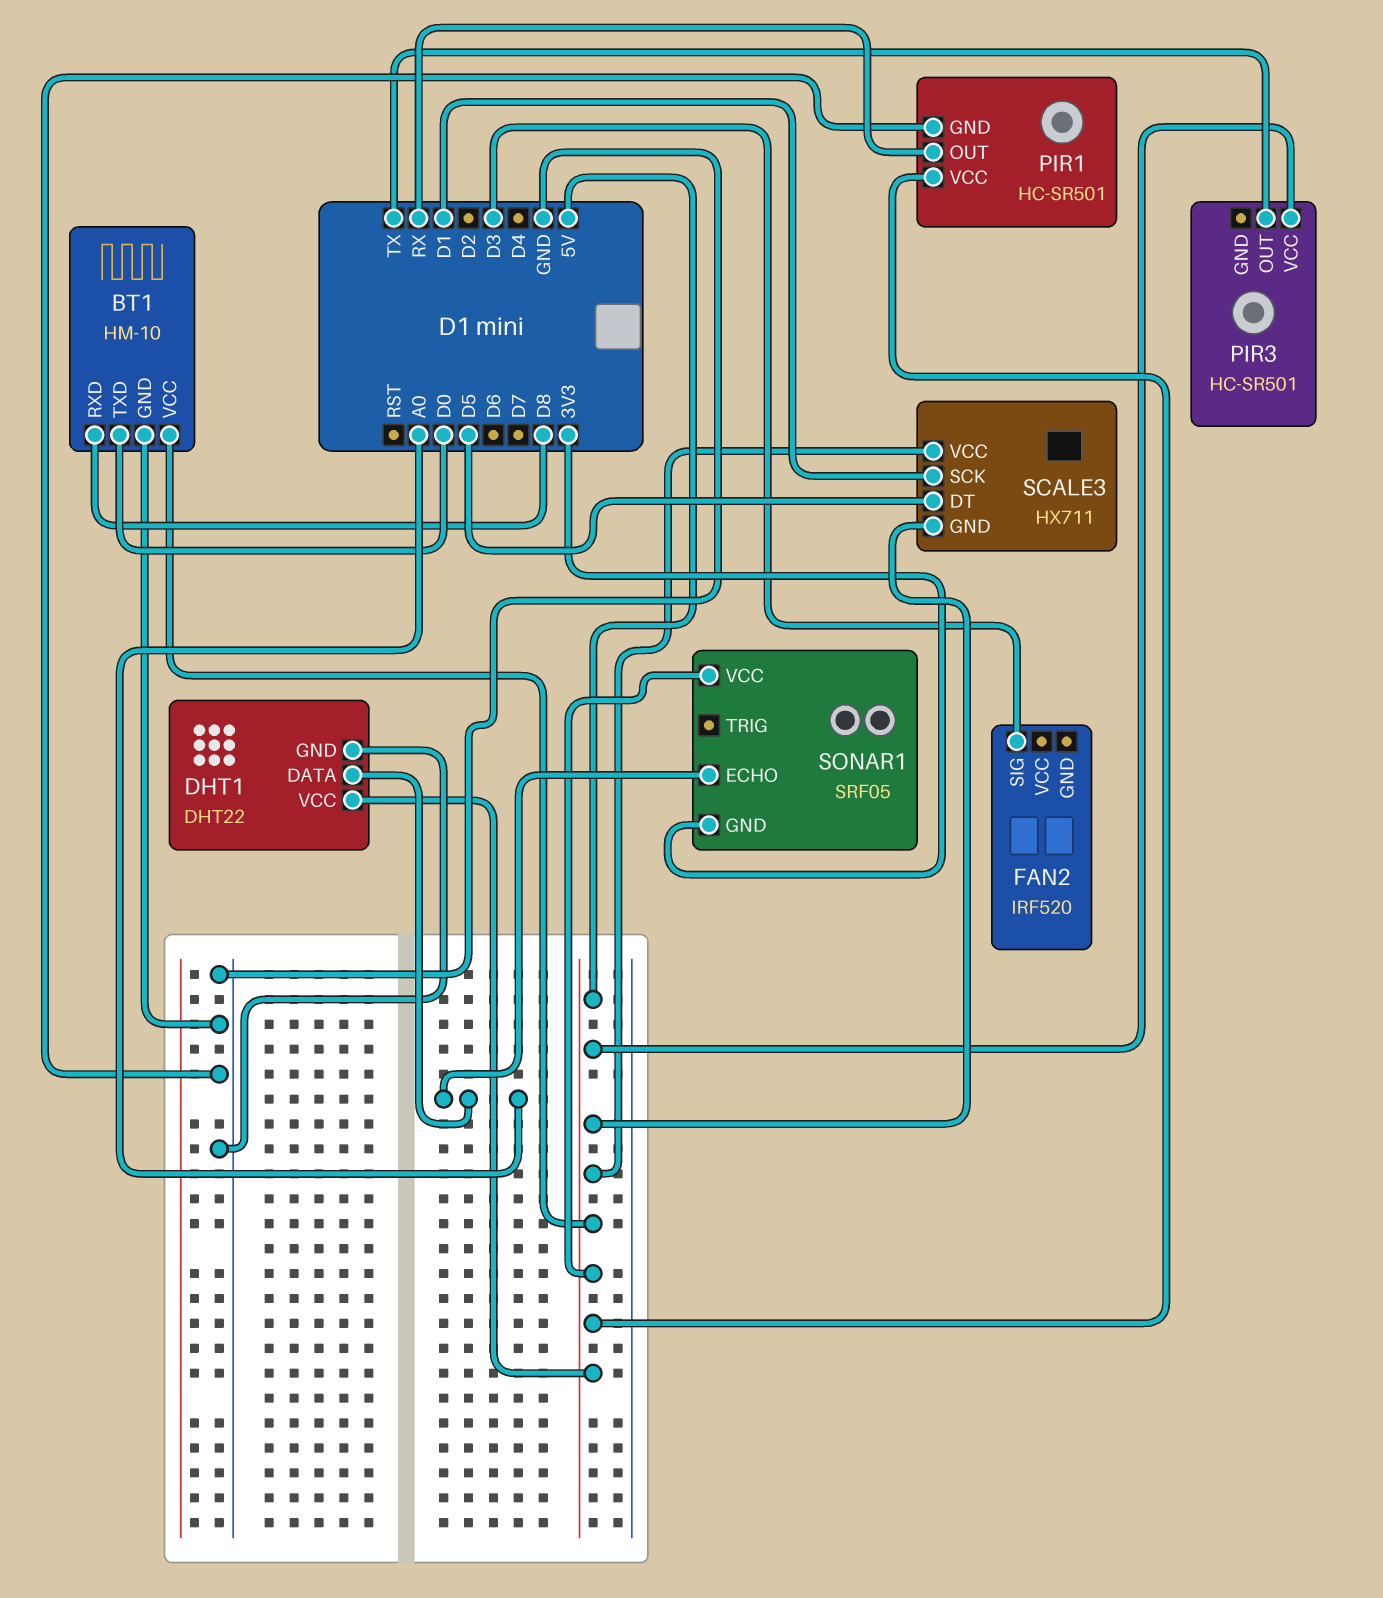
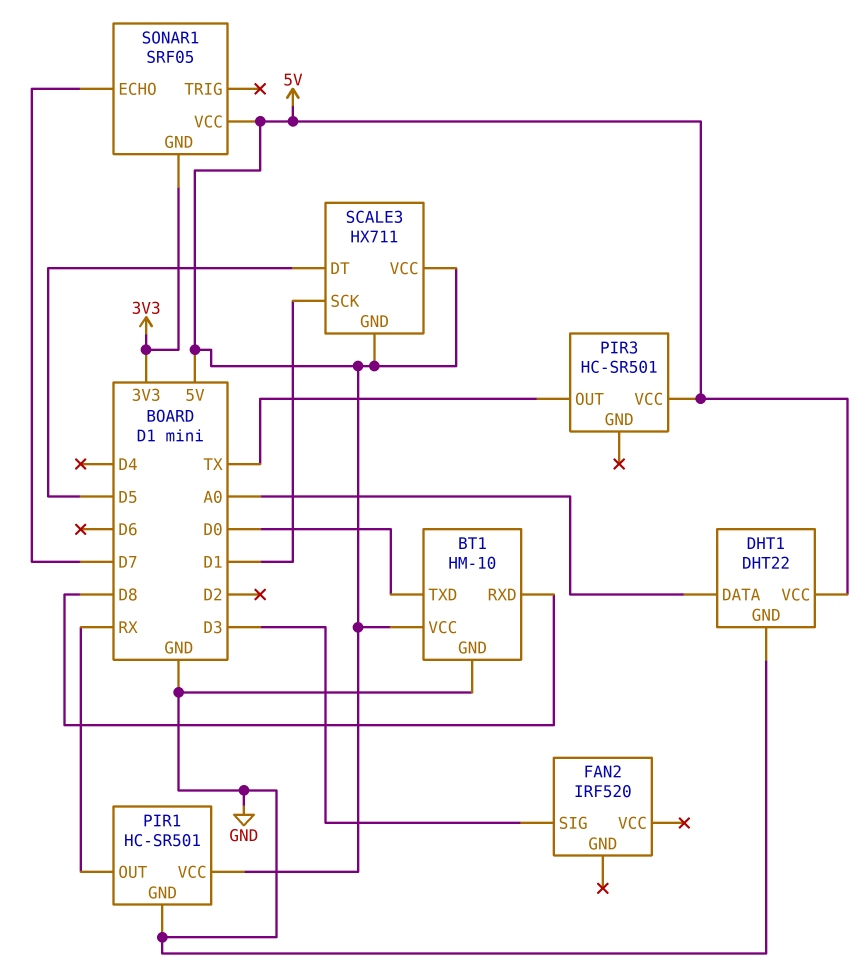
SONAR1 pin ECHO: A0 -> D7

